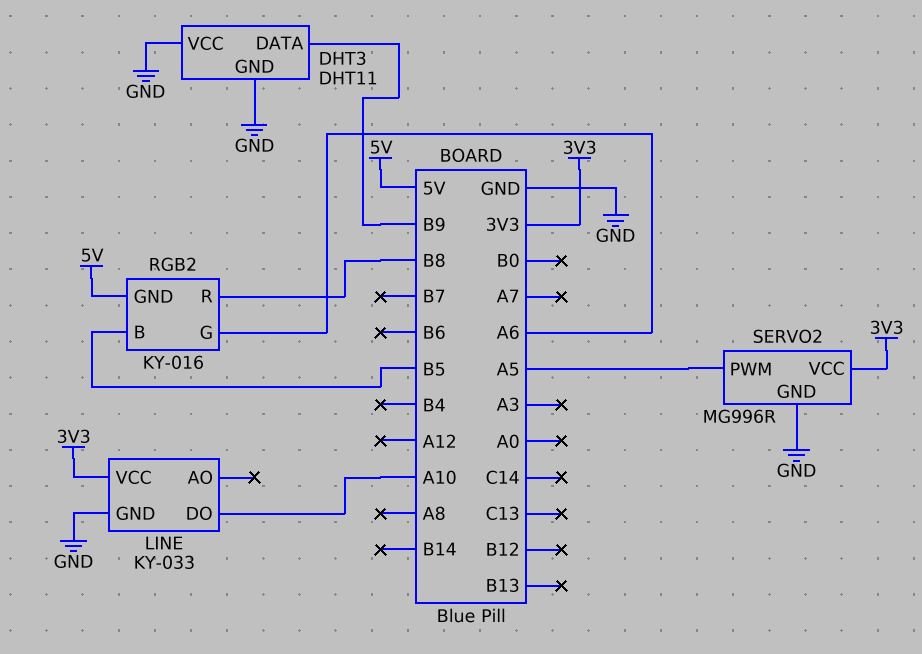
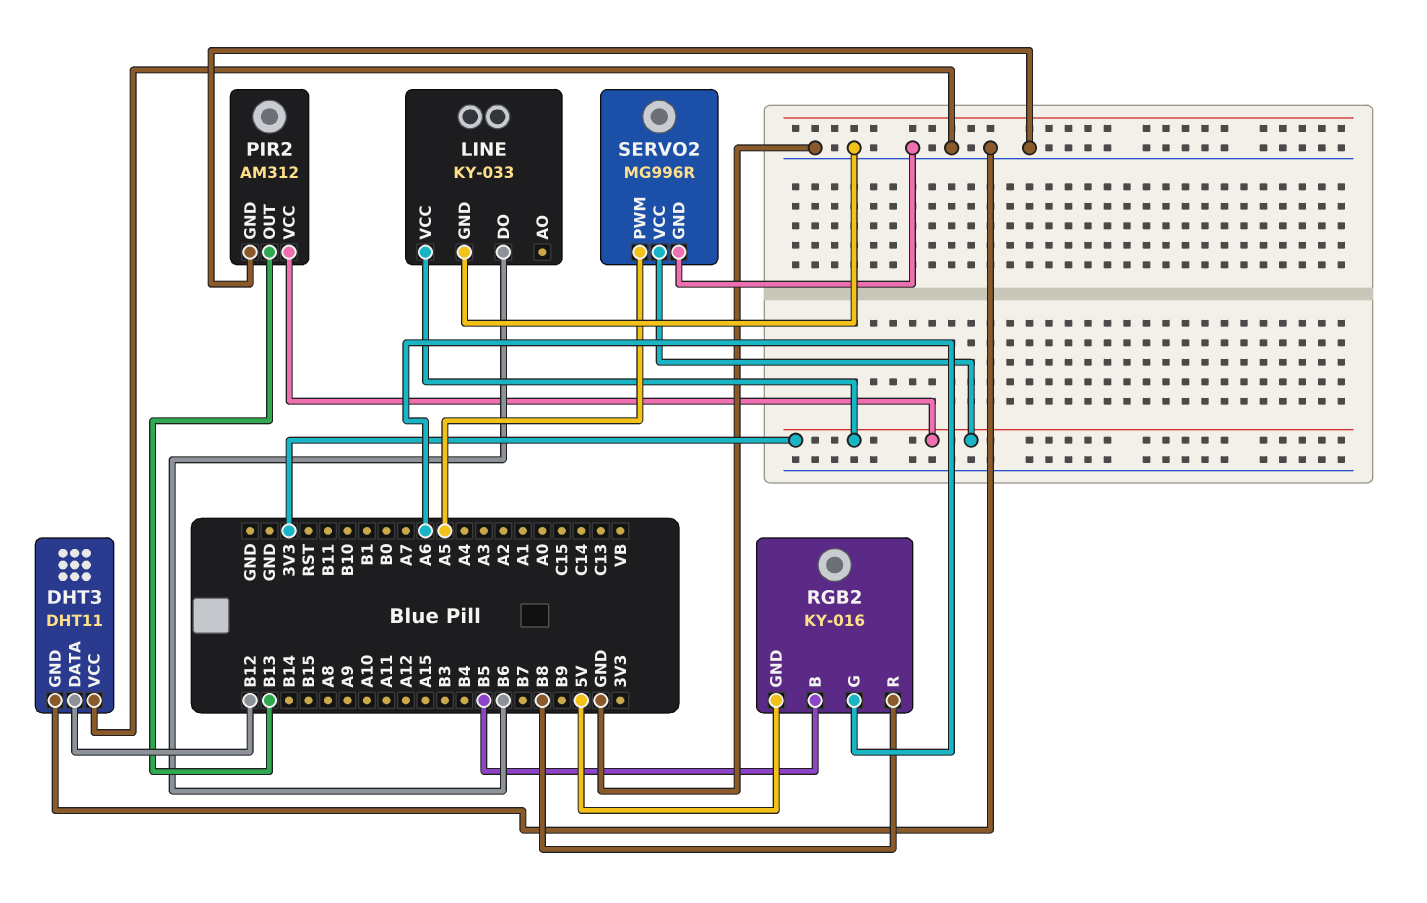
DHT3 pin DATA: B9 -> B12
LINE pin DO: A10 -> B6
PIR2: none -> AM312
PIR2 pin GND: none -> GND
PIR2 pin OUT: none -> B13
PIR2 pin VCC: none -> 3V3

